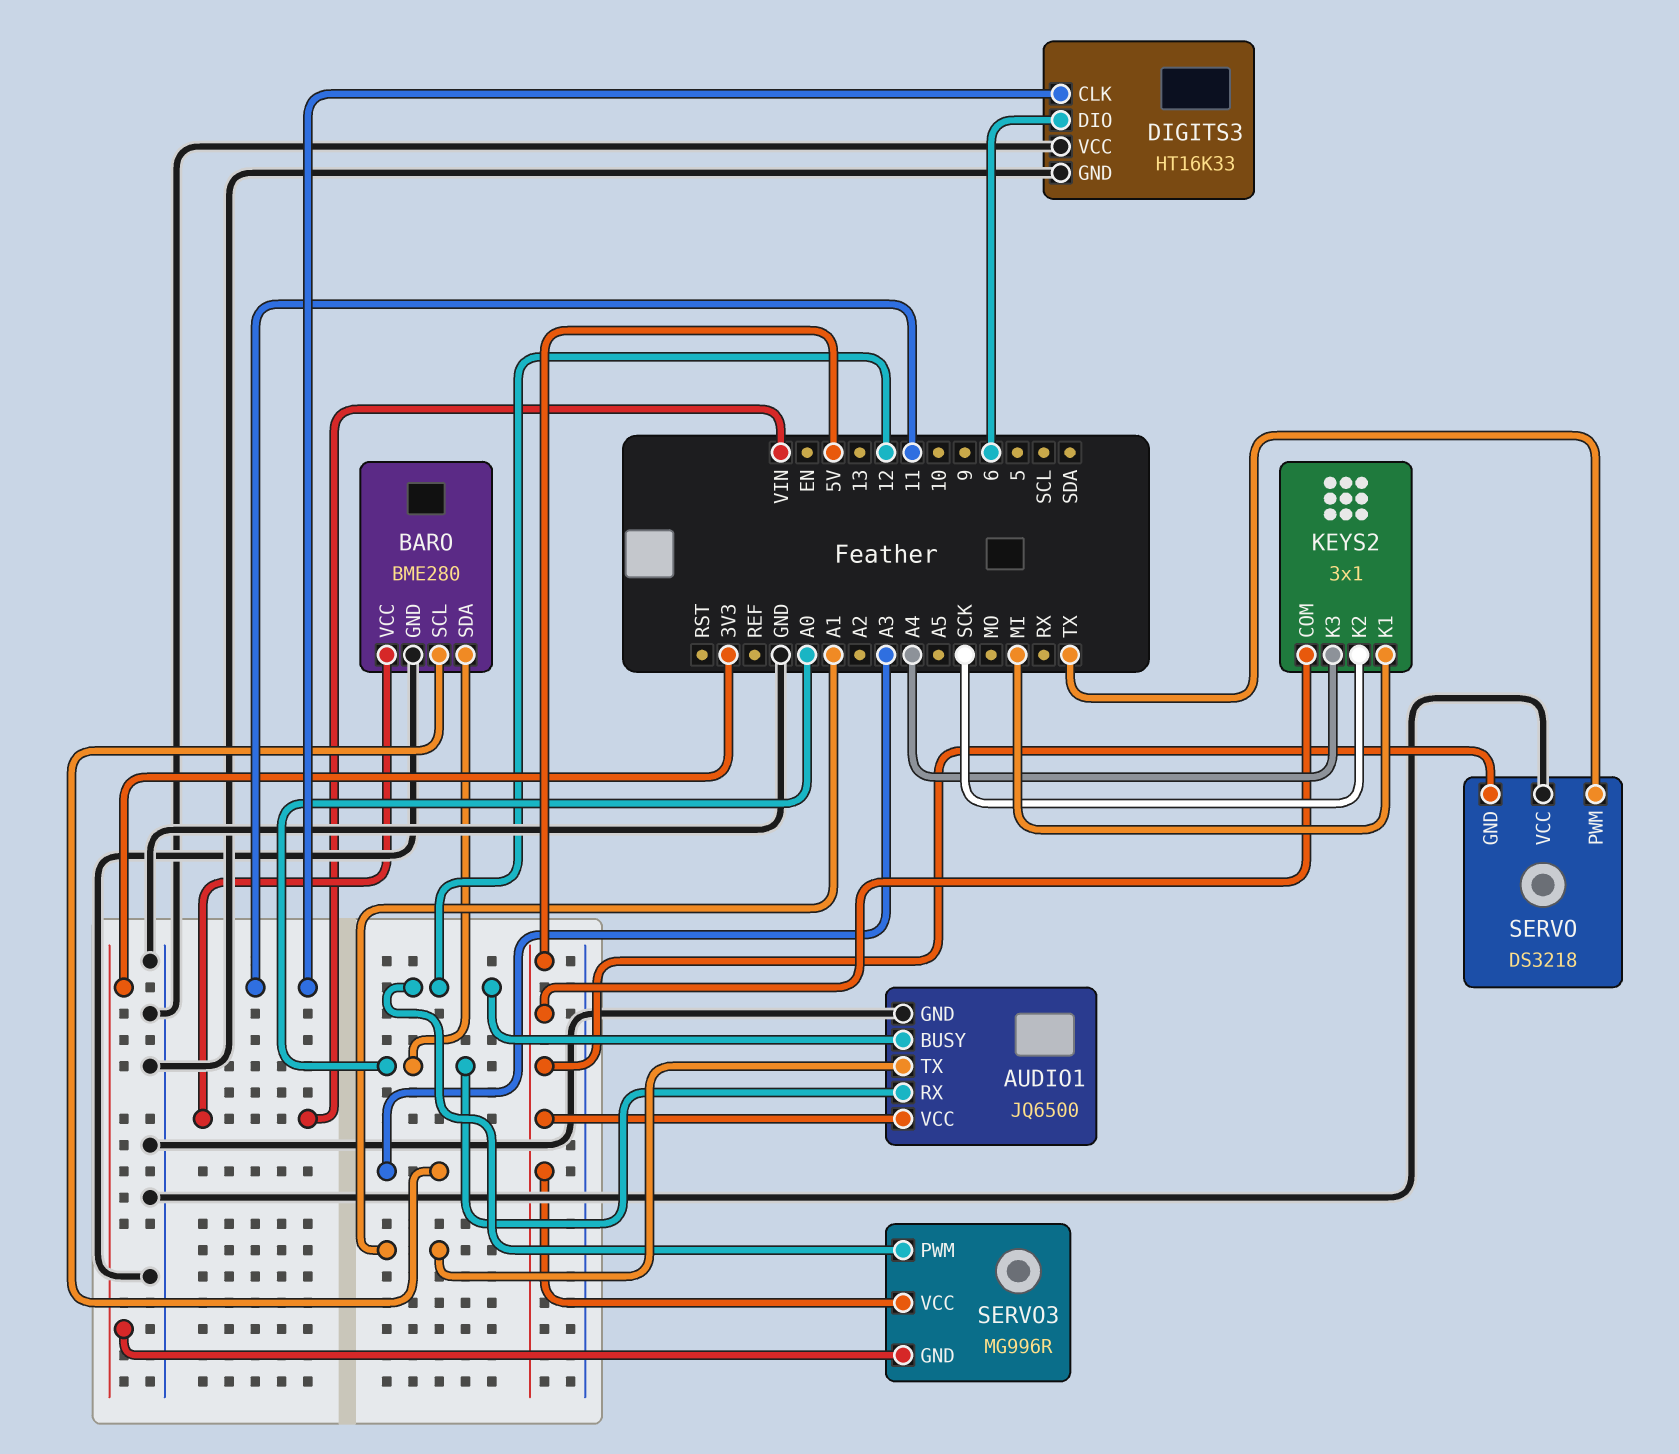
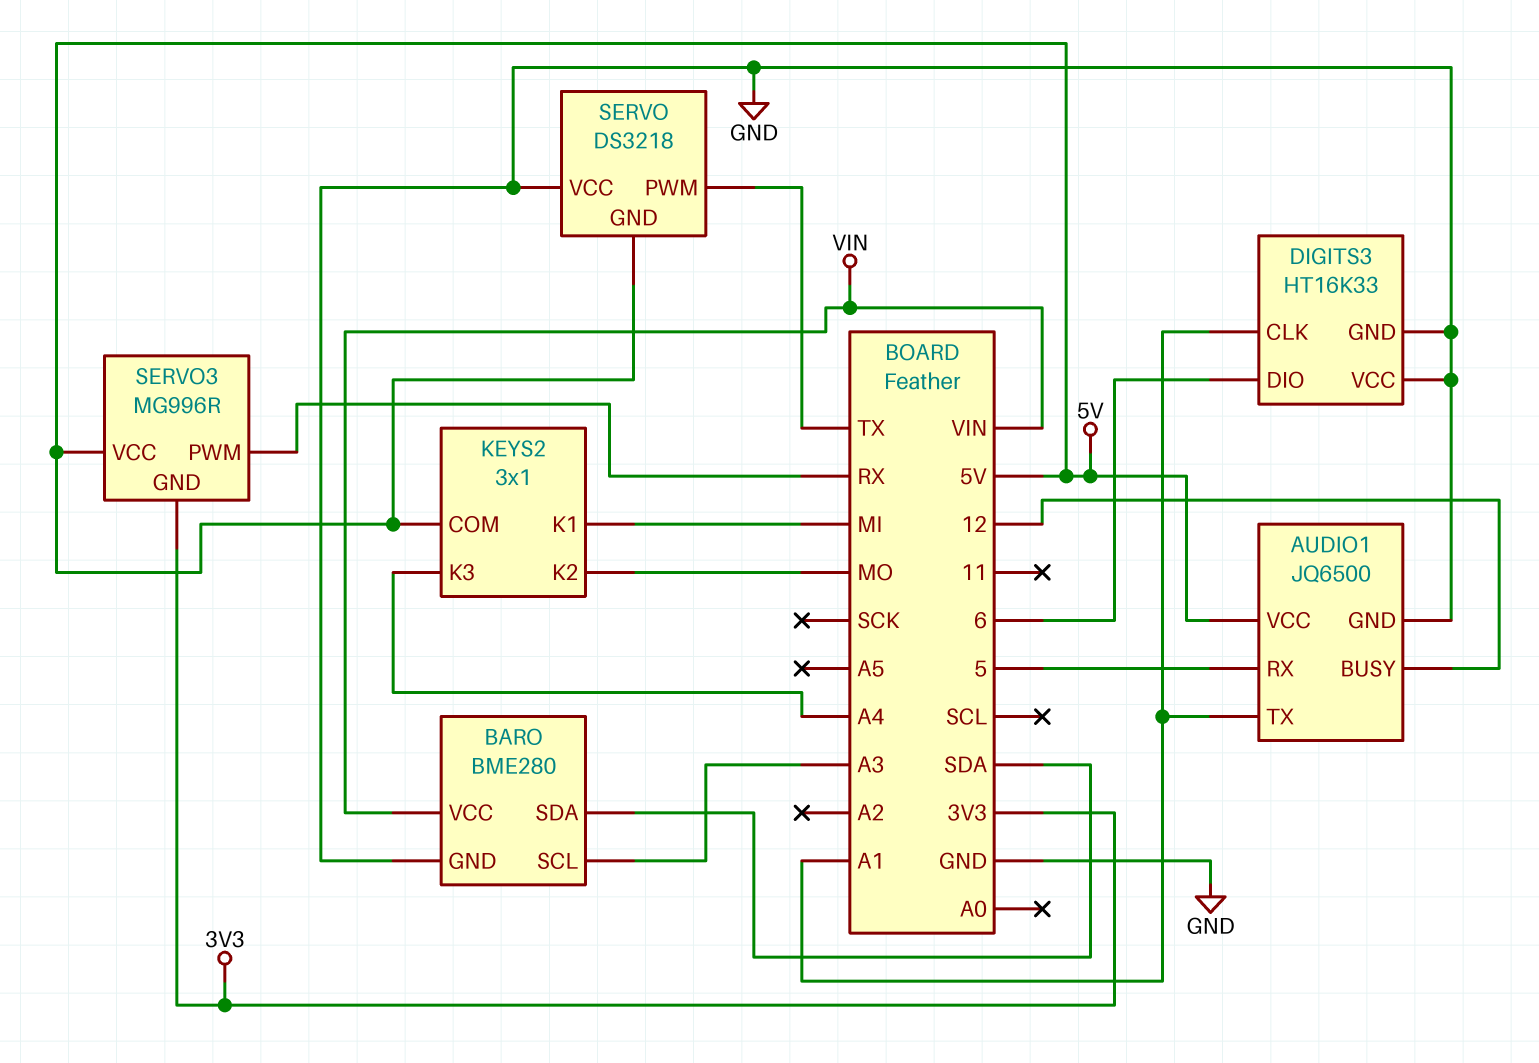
AUDIO1 pin RX: A0 -> 5
BARO pin SDA: A0 -> SDA
DIGITS3 pin CLK: 11 -> A1
KEYS2 pin K2: SCK -> MO
SERVO3 pin PWM: 12 -> RX

